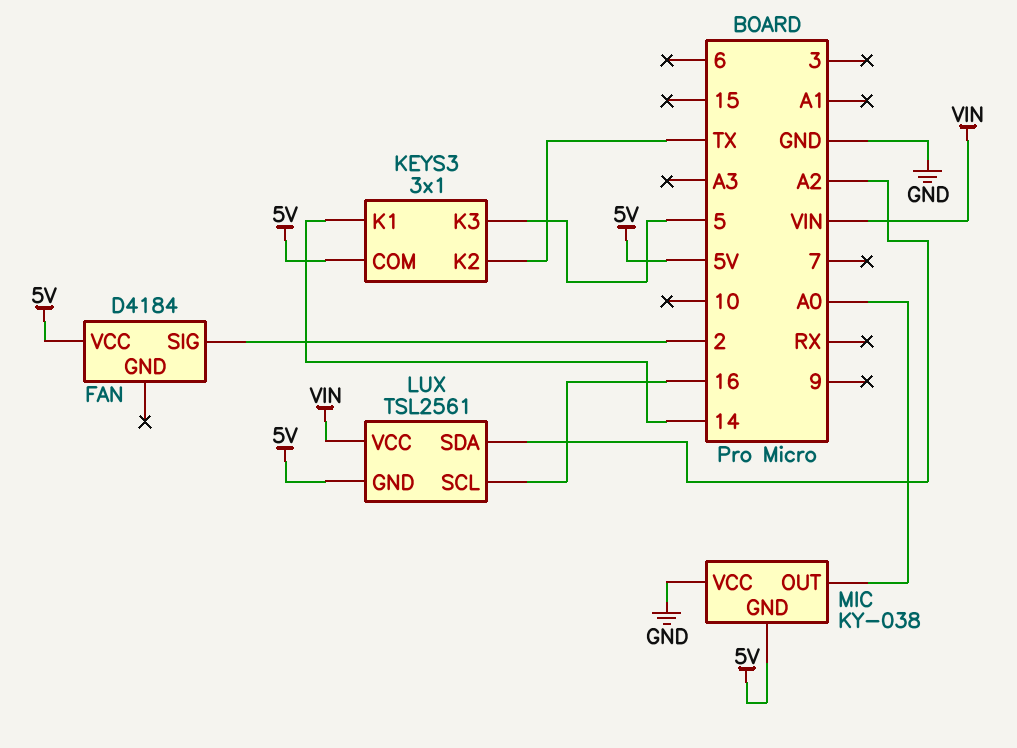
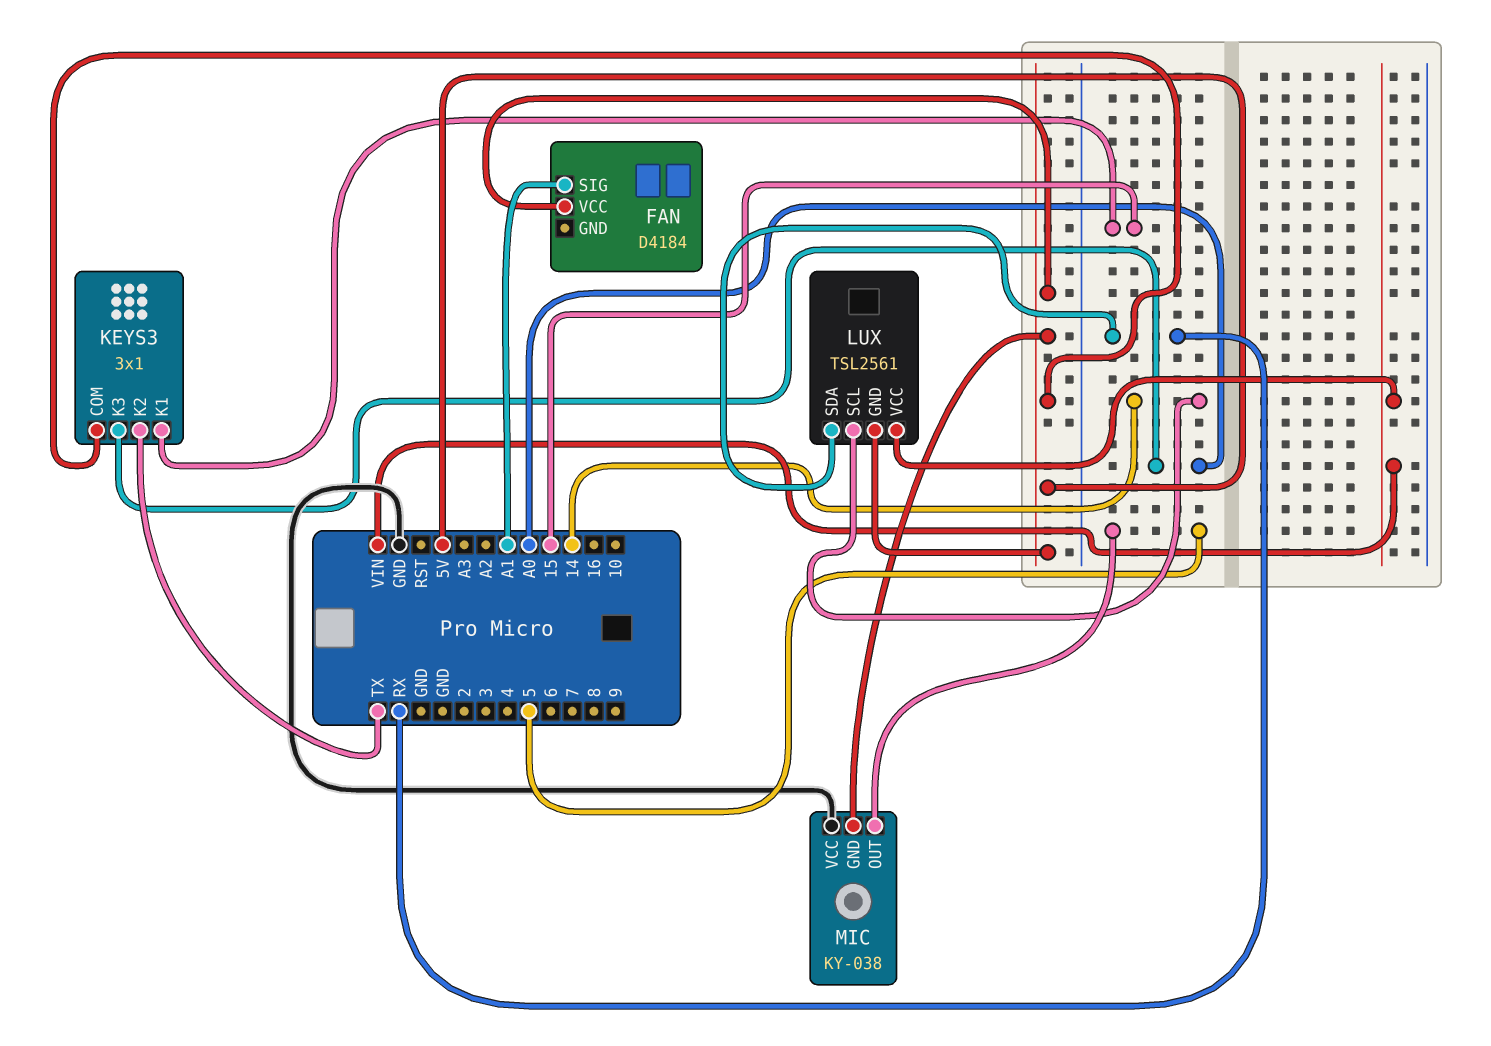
FAN pin SIG: 2 -> A1
KEYS3 pin K1: 14 -> 15
KEYS3 pin K3: 5 -> A0
LUX pin SCL: 16 -> 14
LUX pin SDA: A2 -> RX
MIC pin OUT: A0 -> 5

